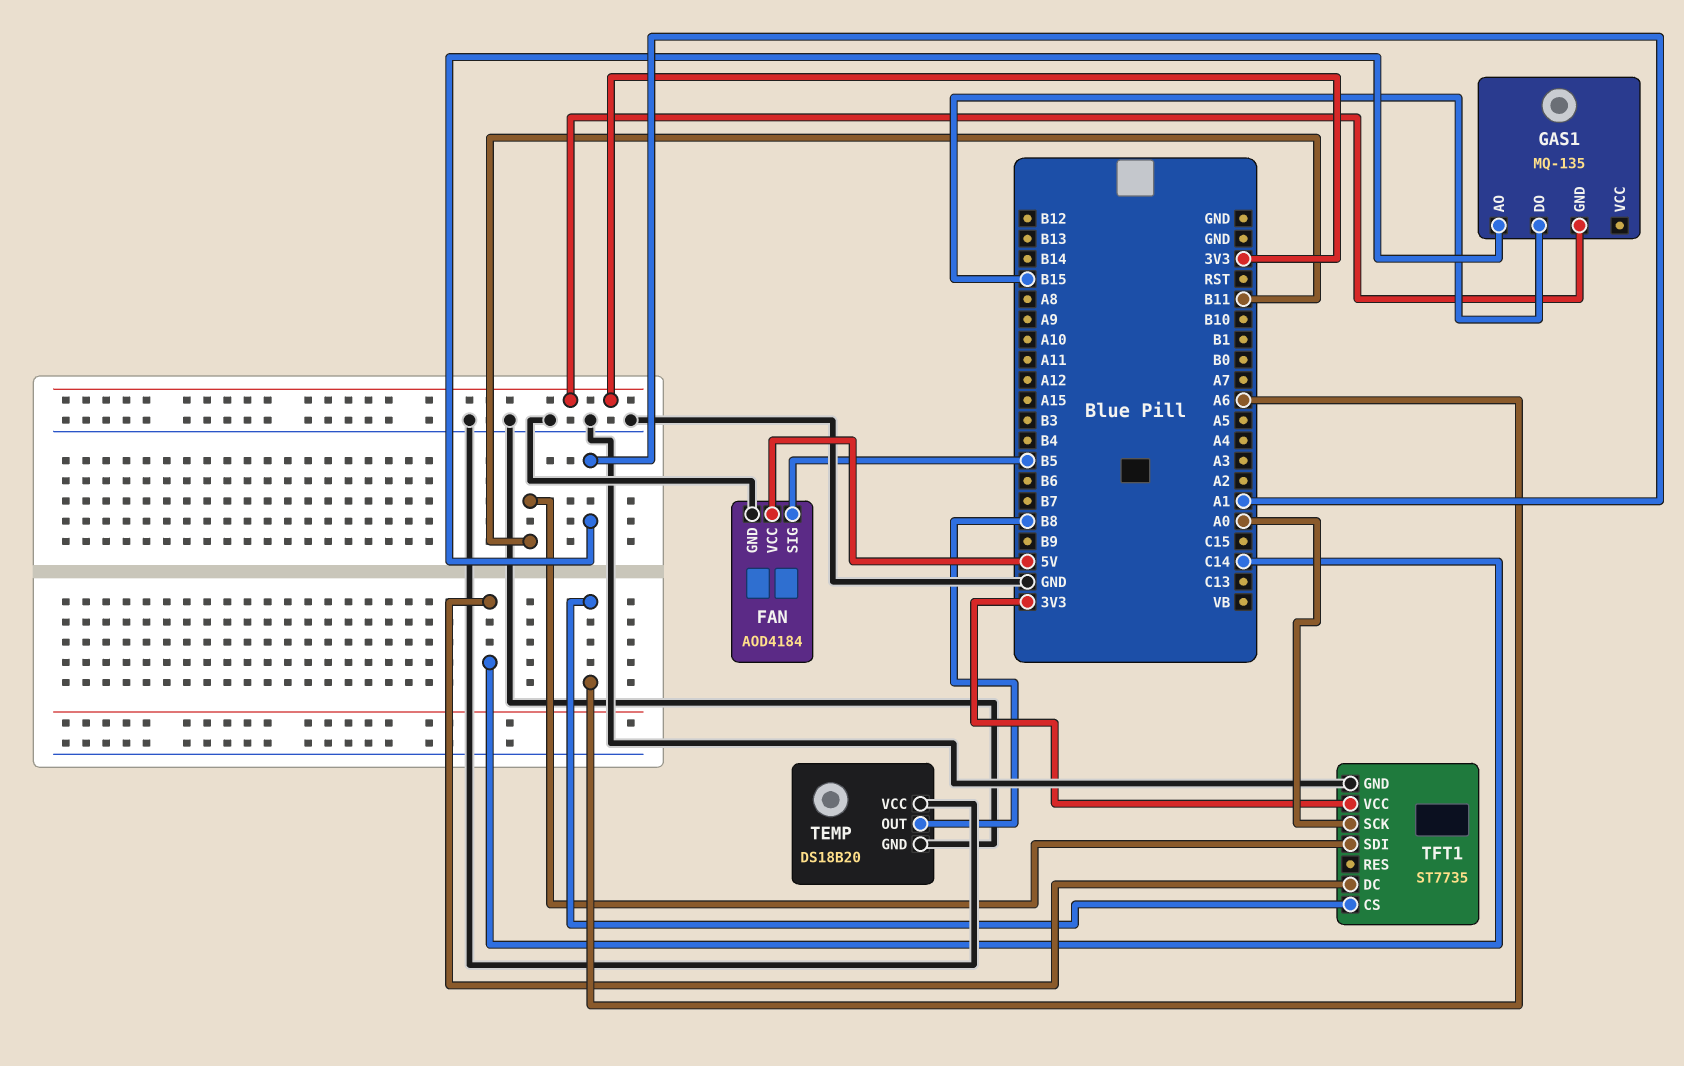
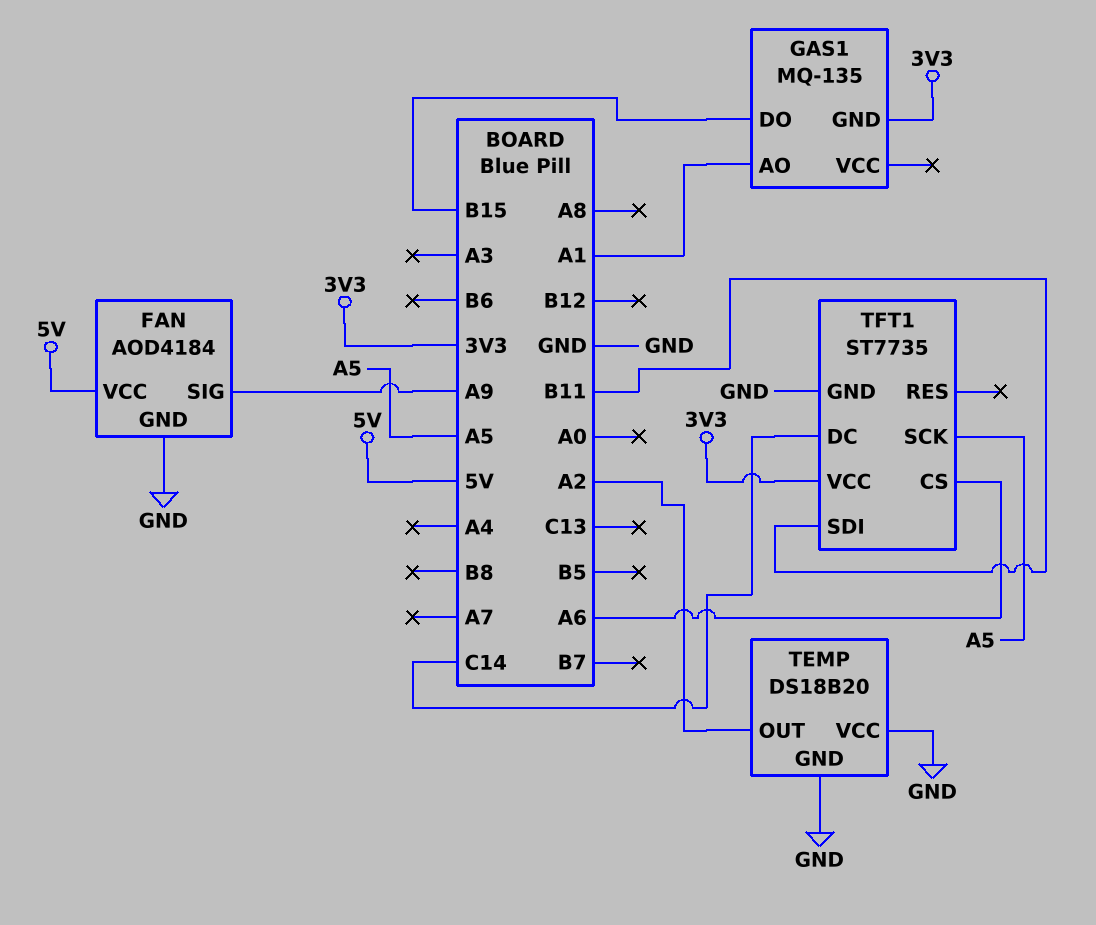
FAN pin SIG: B5 -> A9
TEMP pin OUT: B8 -> A2
TFT1 pin SCK: A0 -> A5

